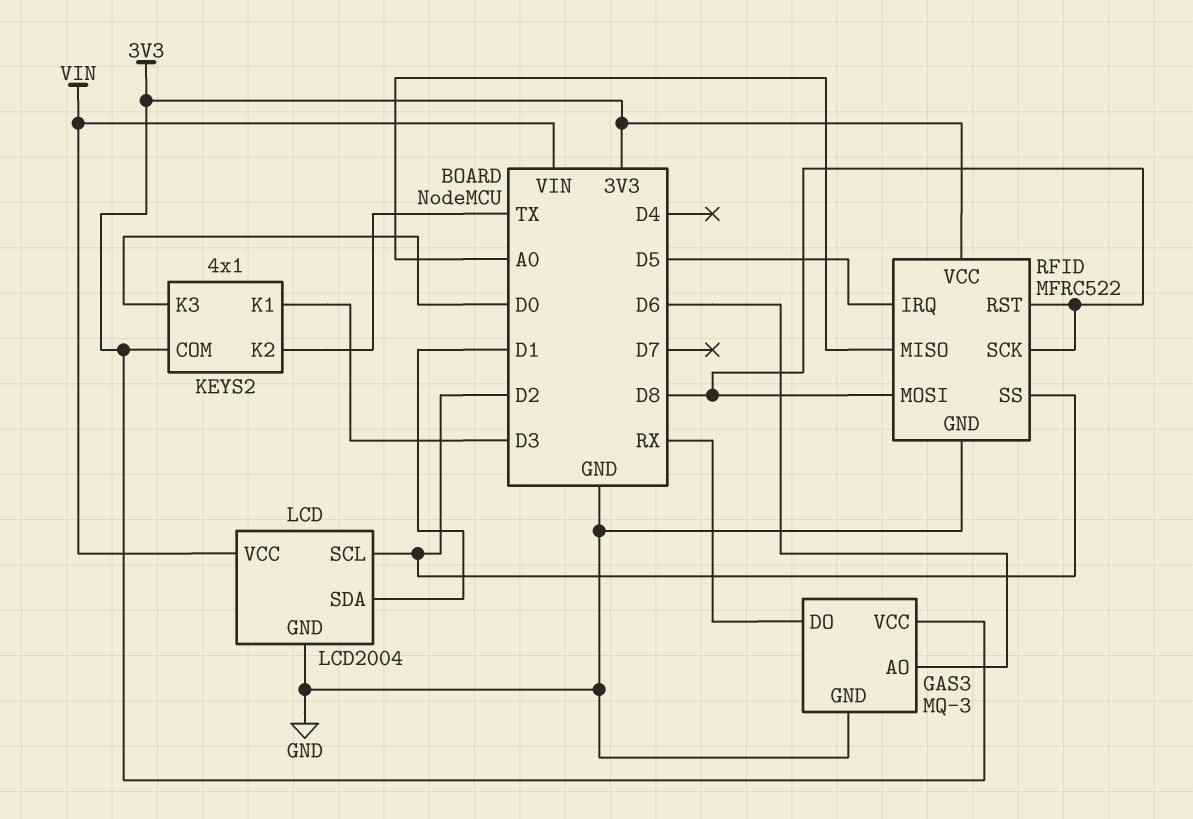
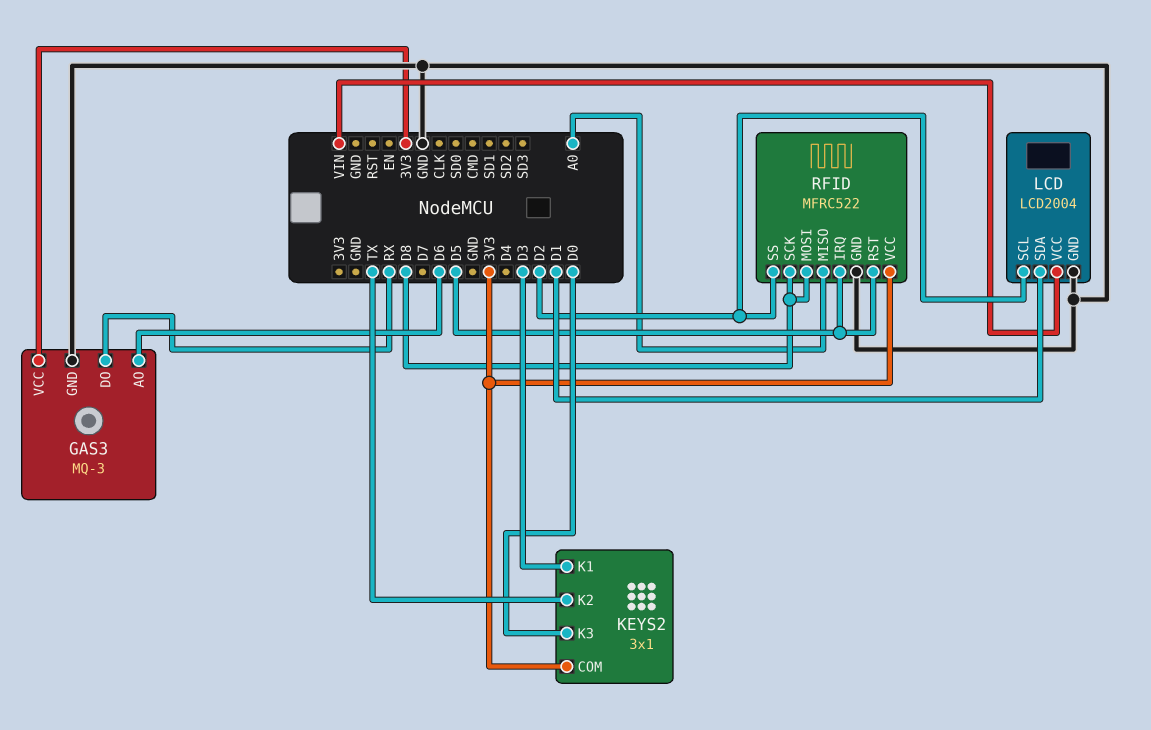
KEYS2: 4x1 -> 3x1
RFID pin RST: D8 -> D5

